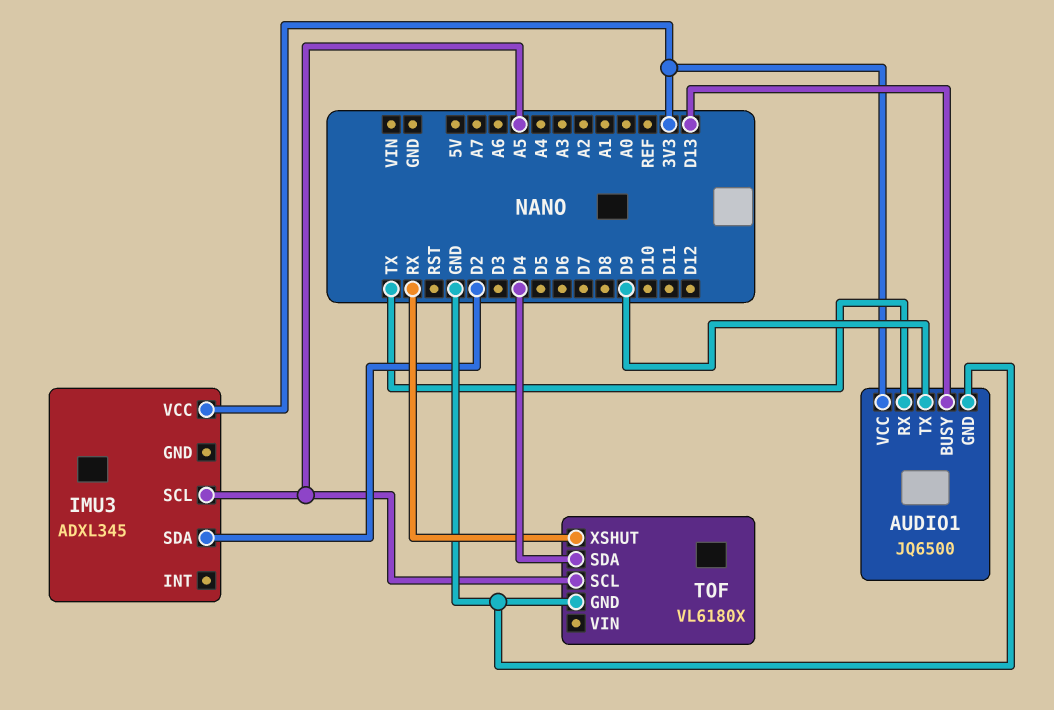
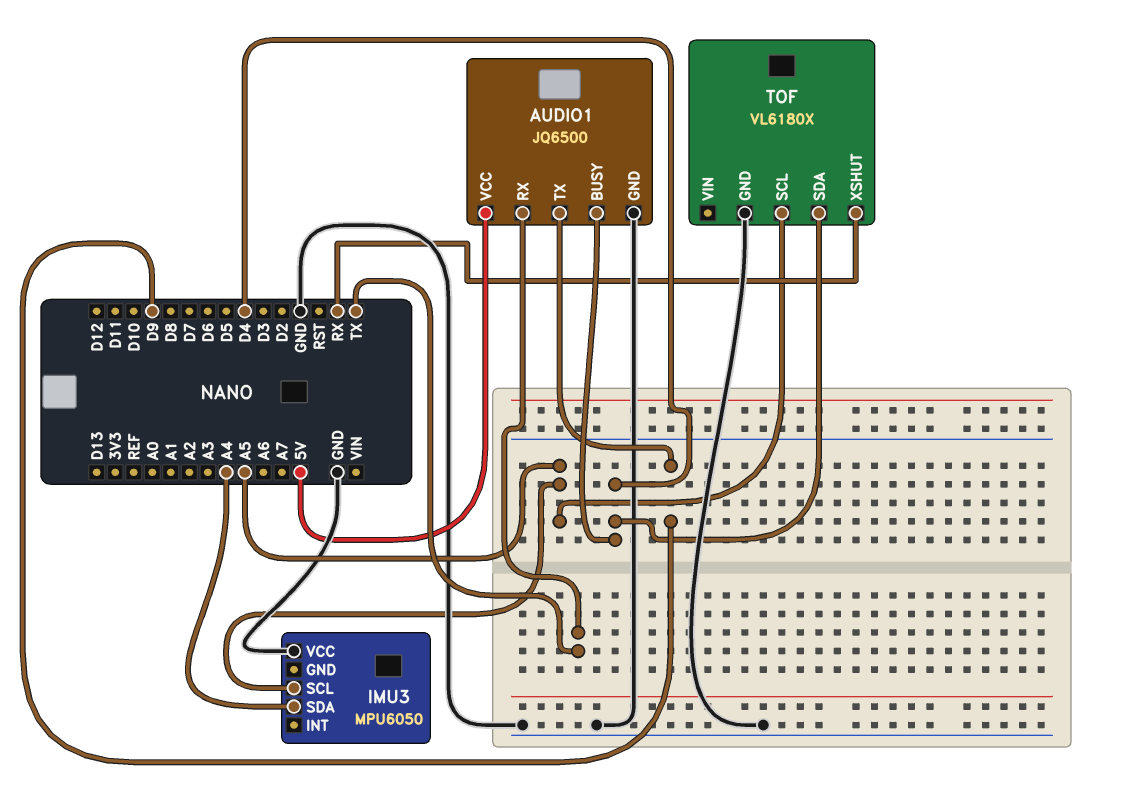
AUDIO1 pin BUSY: D13 -> D4
AUDIO1 pin VCC: 3V3 -> 5V
IMU3: ADXL345 -> MPU6050
IMU3 pin SDA: D2 -> A4
IMU3 pin VCC: 3V3 -> GND

